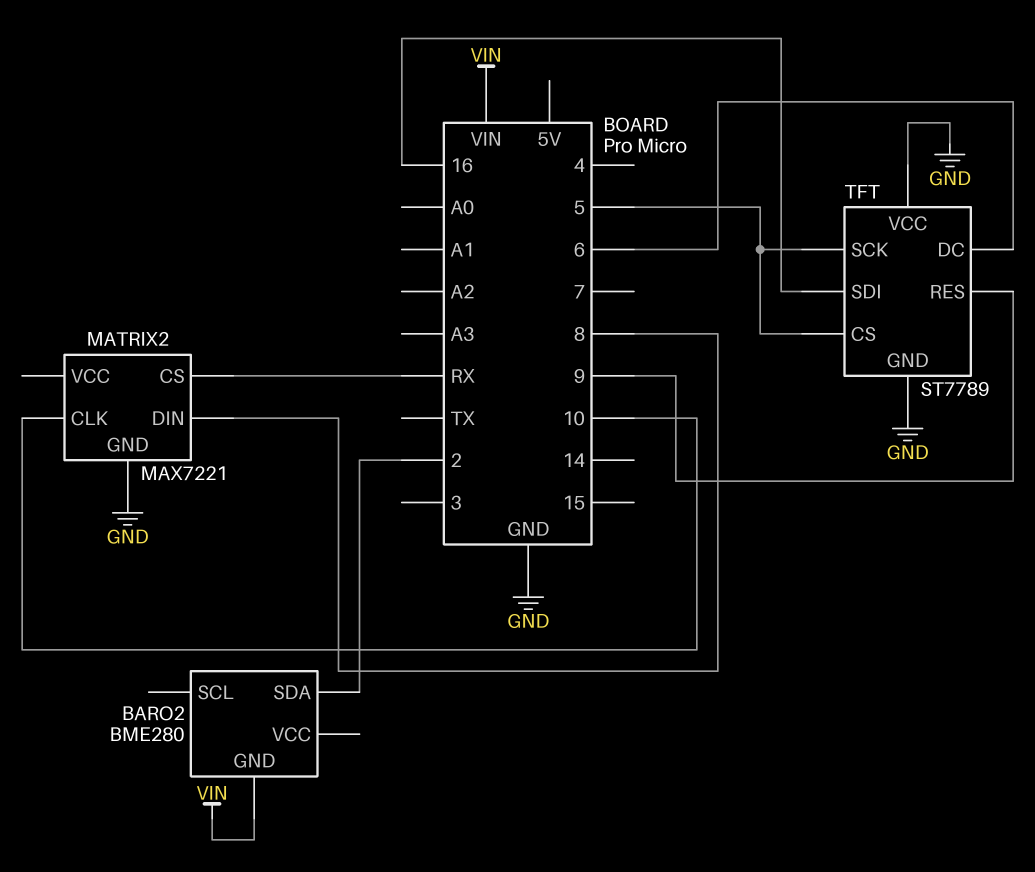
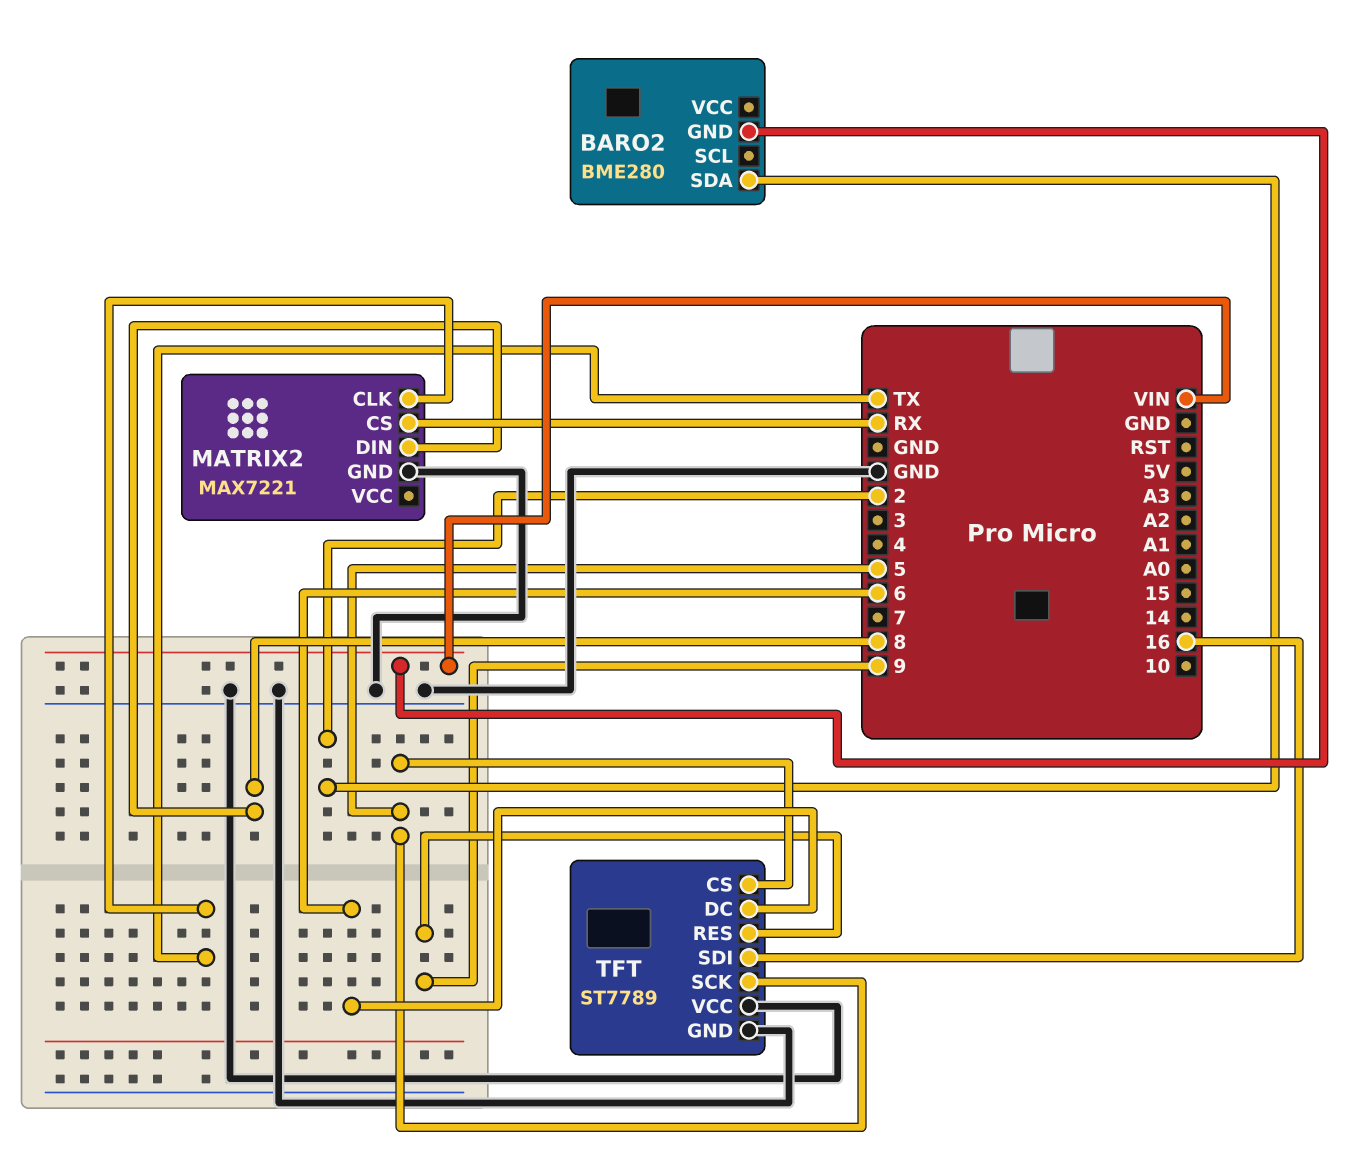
MATRIX2 pin CLK: 10 -> TX

